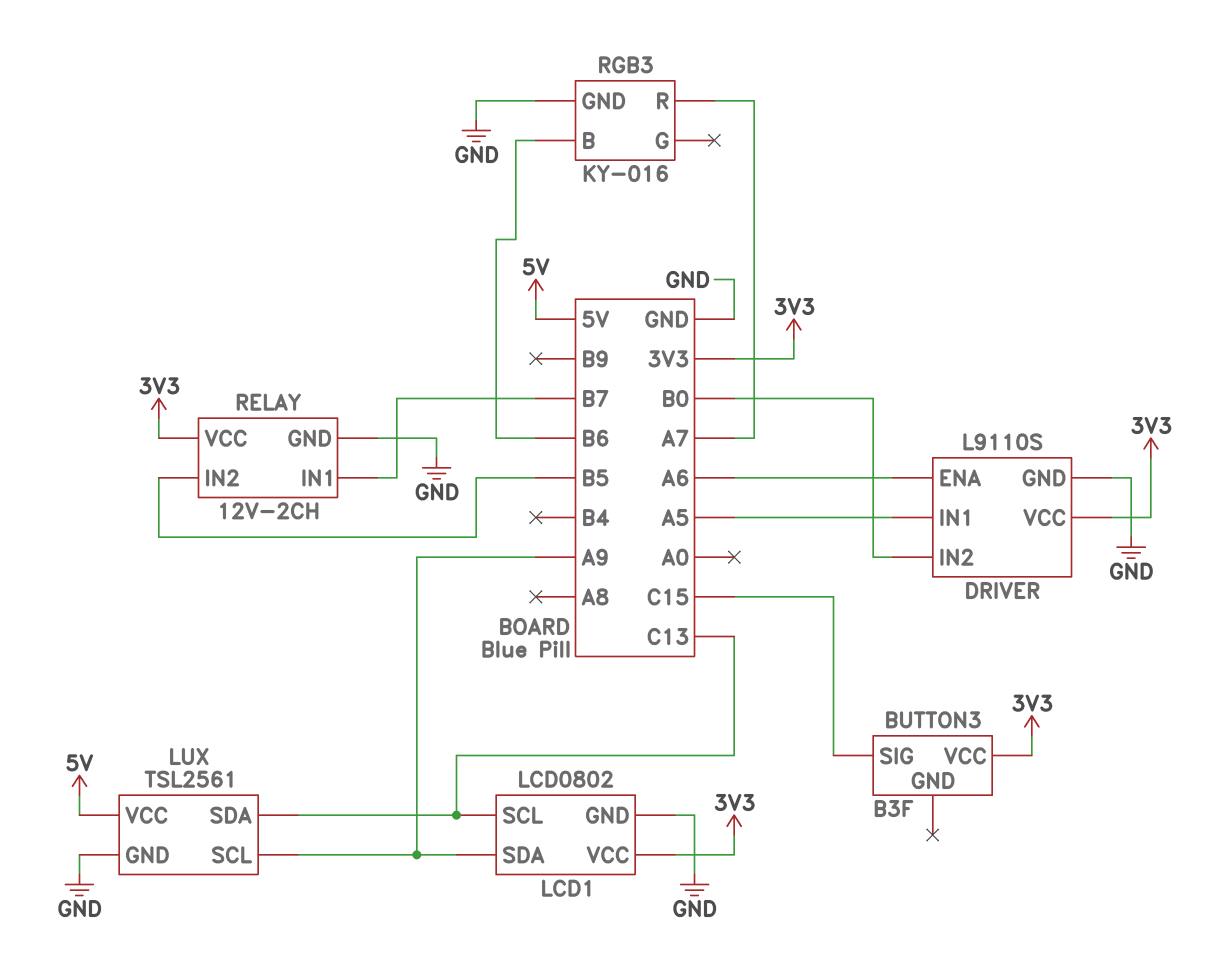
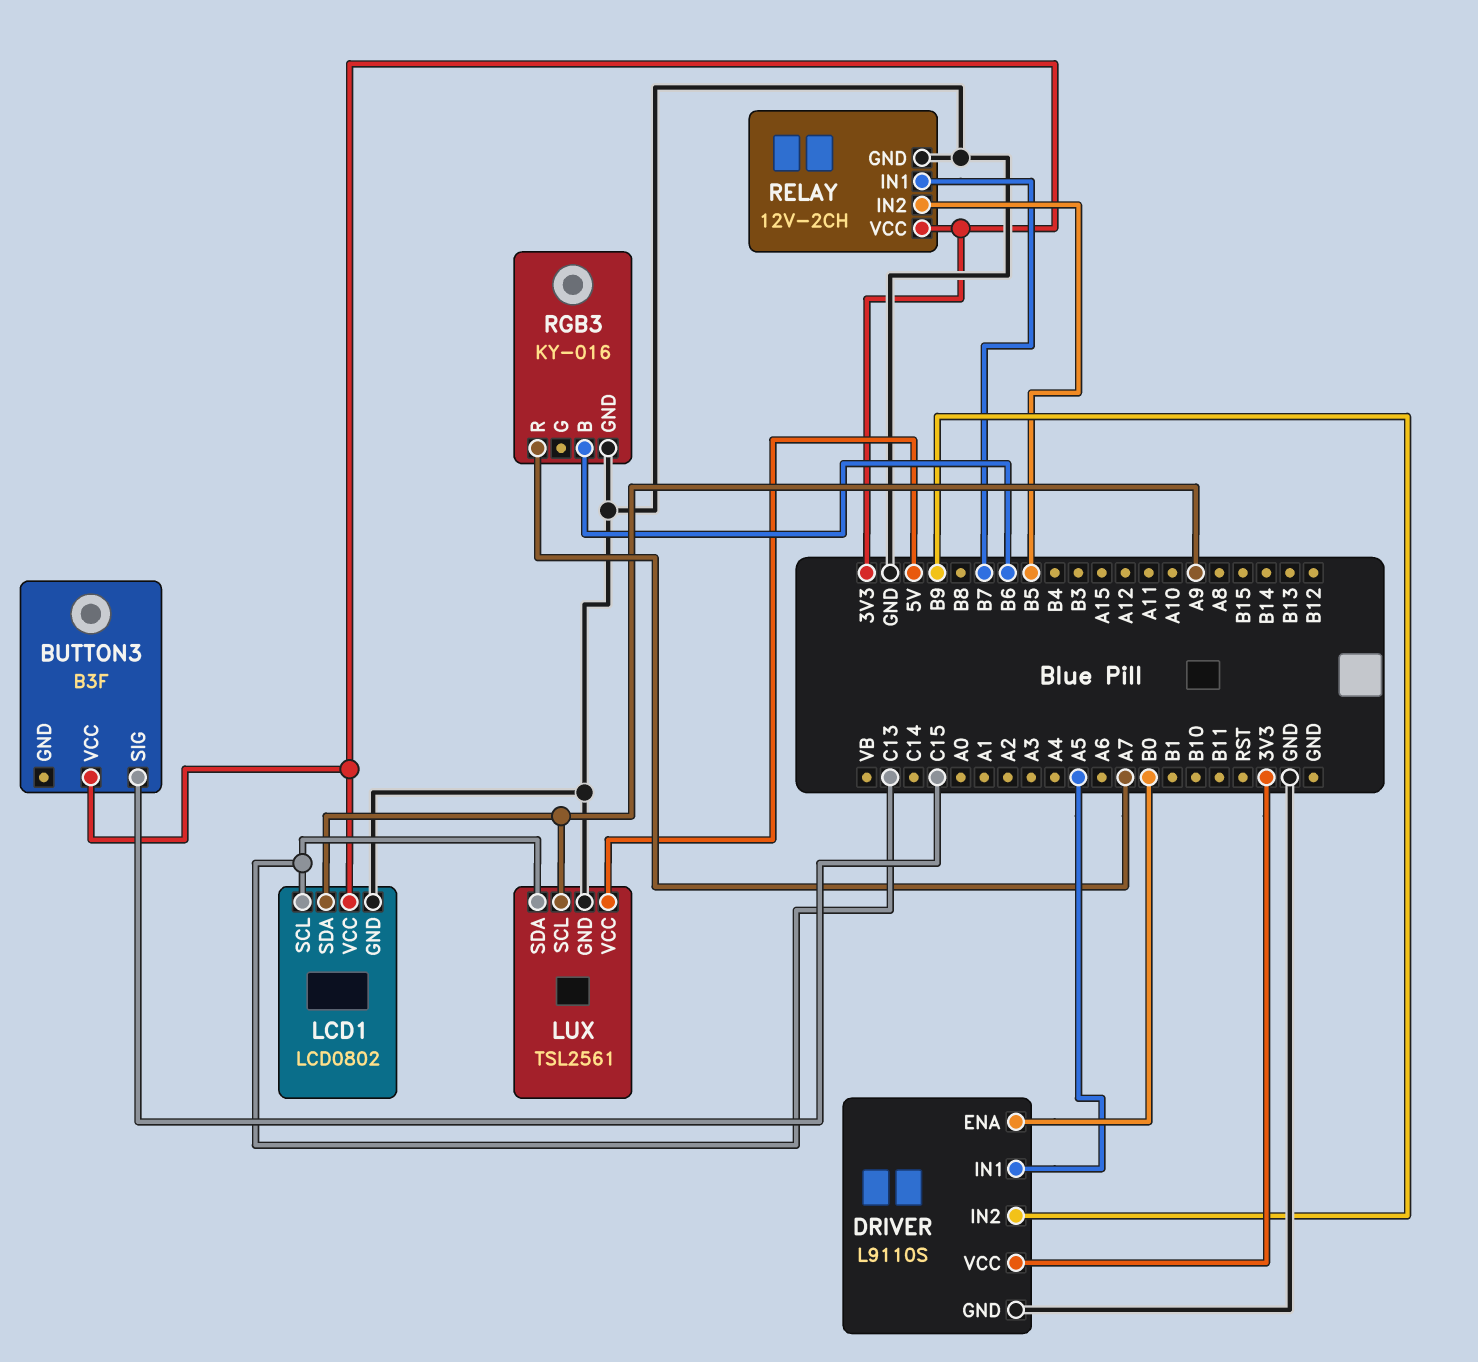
DRIVER pin ENA: A6 -> B0
DRIVER pin IN2: B0 -> B9

